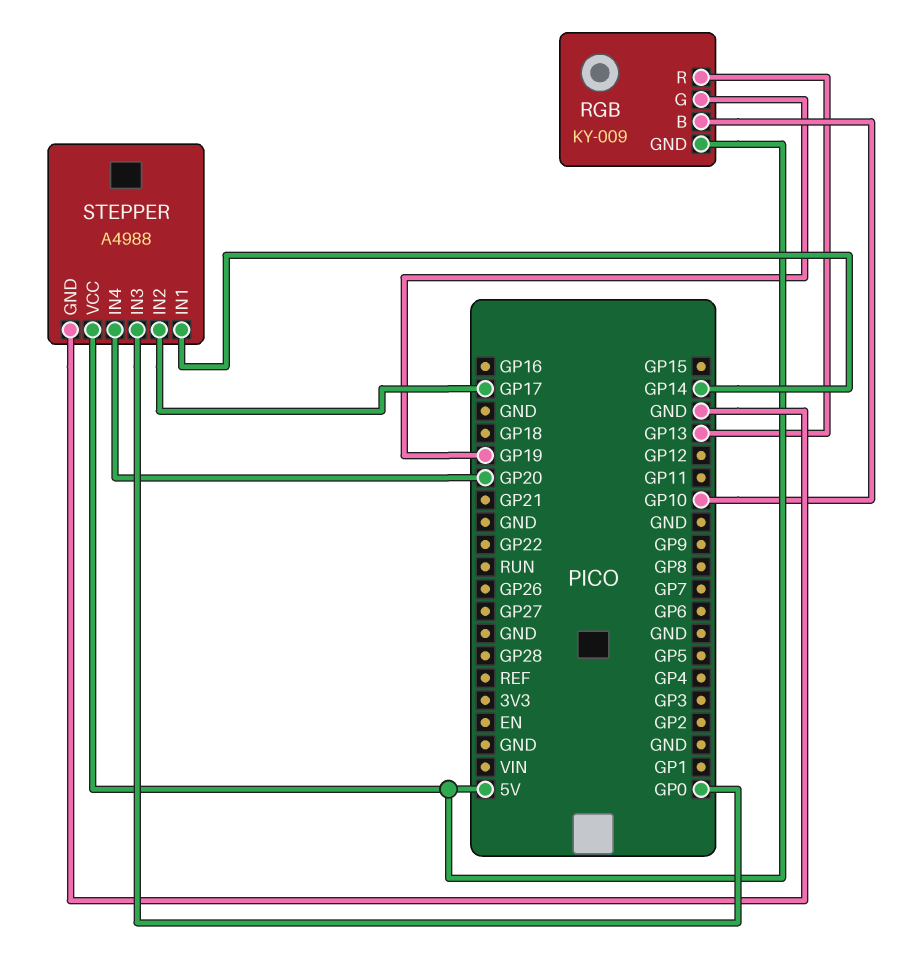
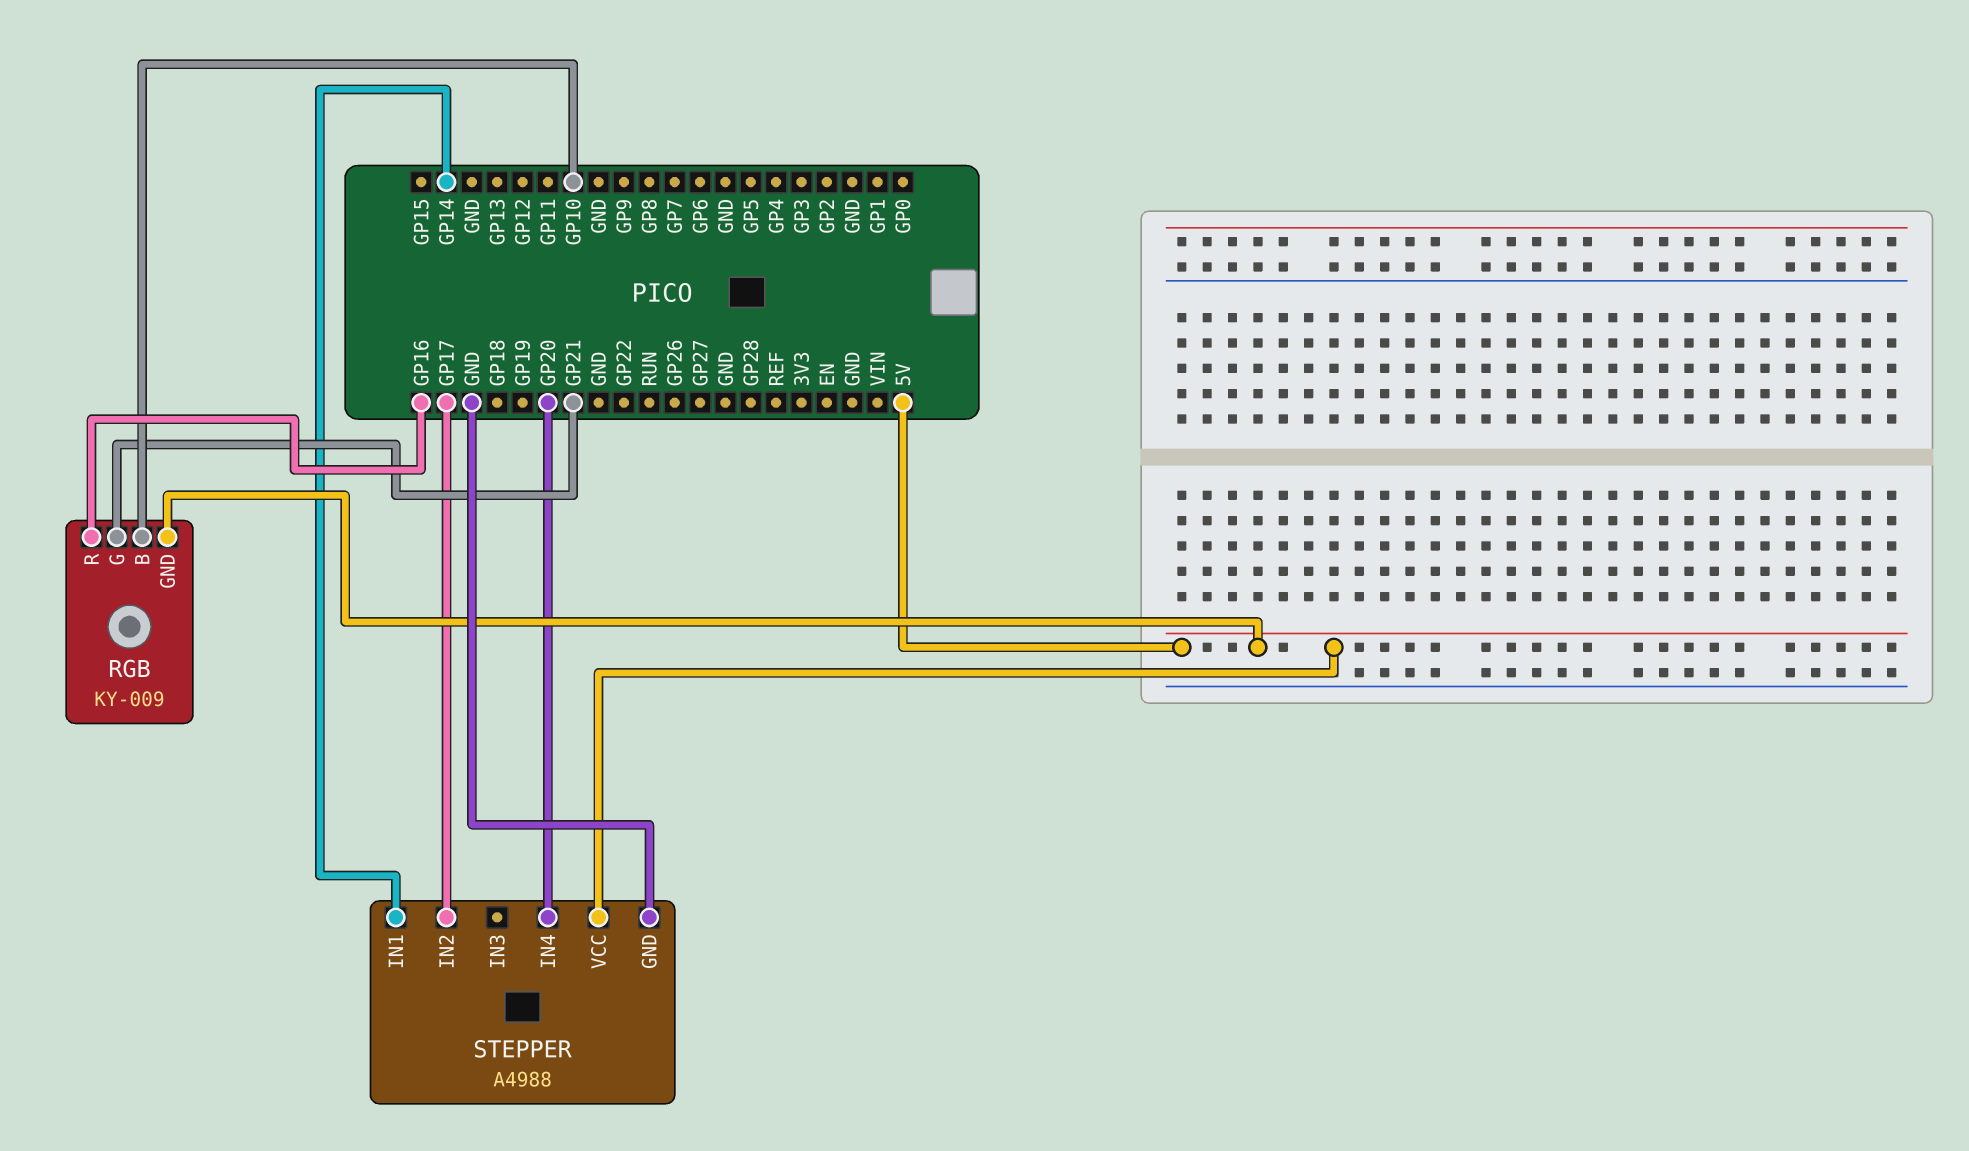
RGB pin G: GP19 -> GP21
RGB pin R: GP13 -> GP16
STEPPER pin IN3: GP0 -> none

